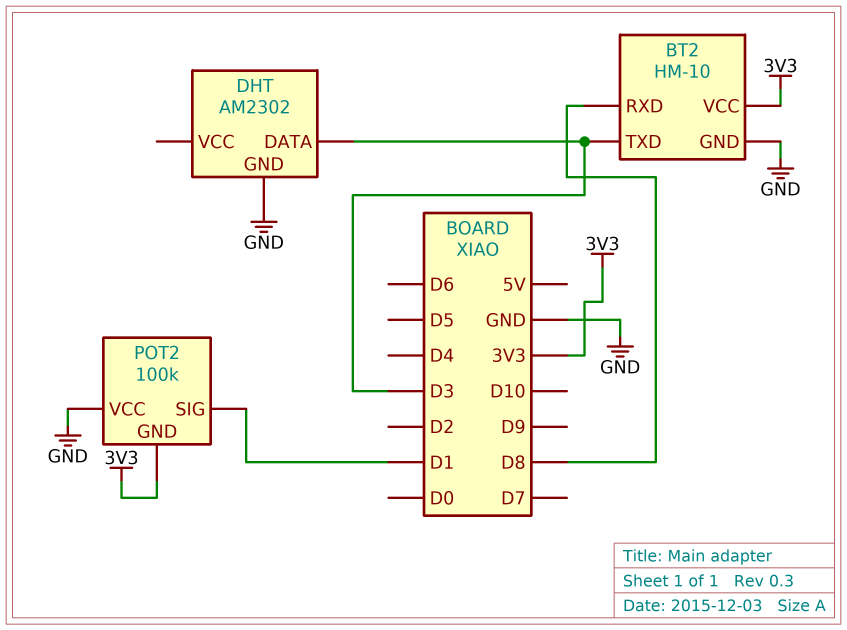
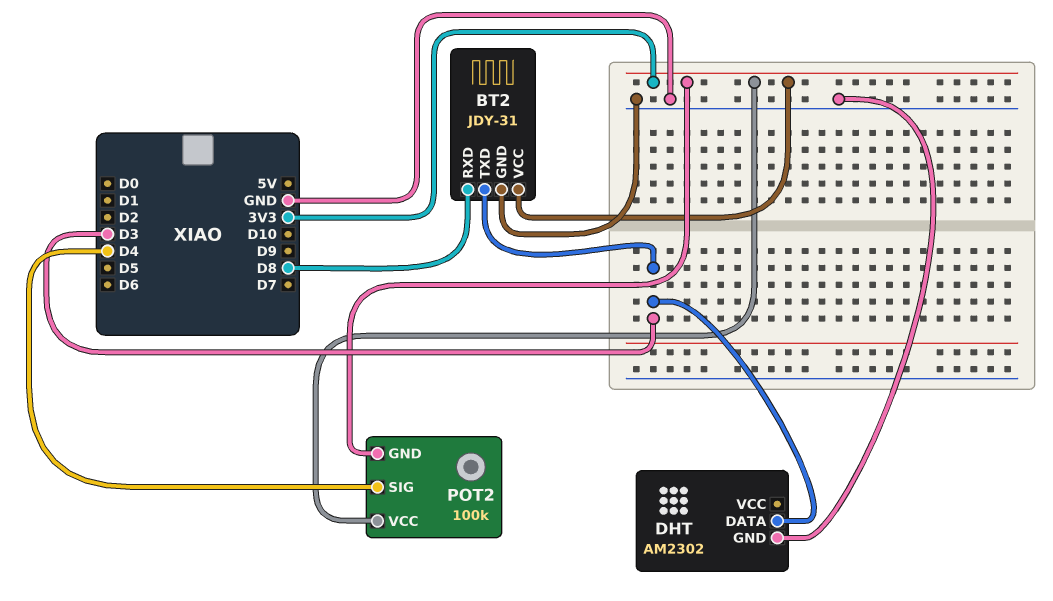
BT2: HM-10 -> JDY-31
POT2 pin SIG: D1 -> D4
POT2 pin VCC: GND -> 3V3

